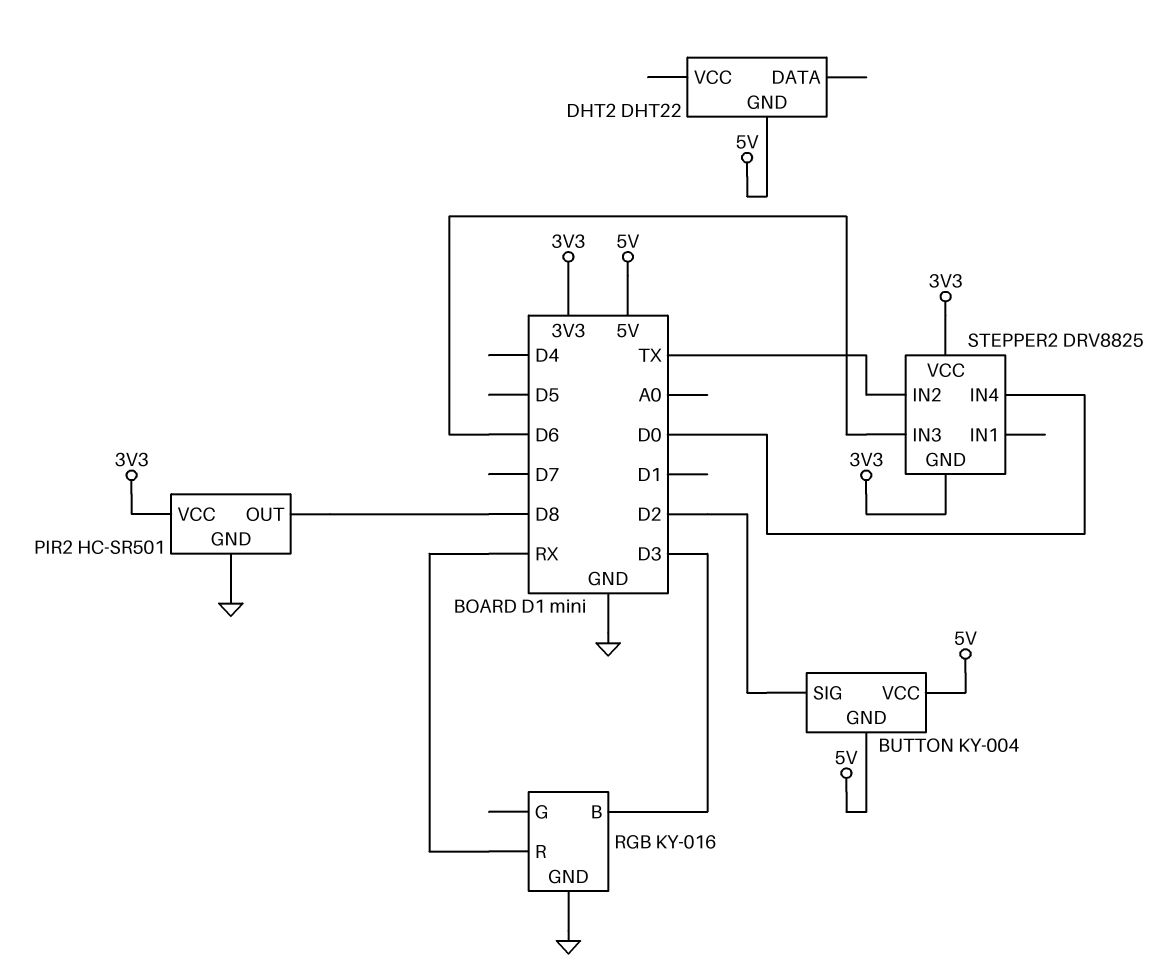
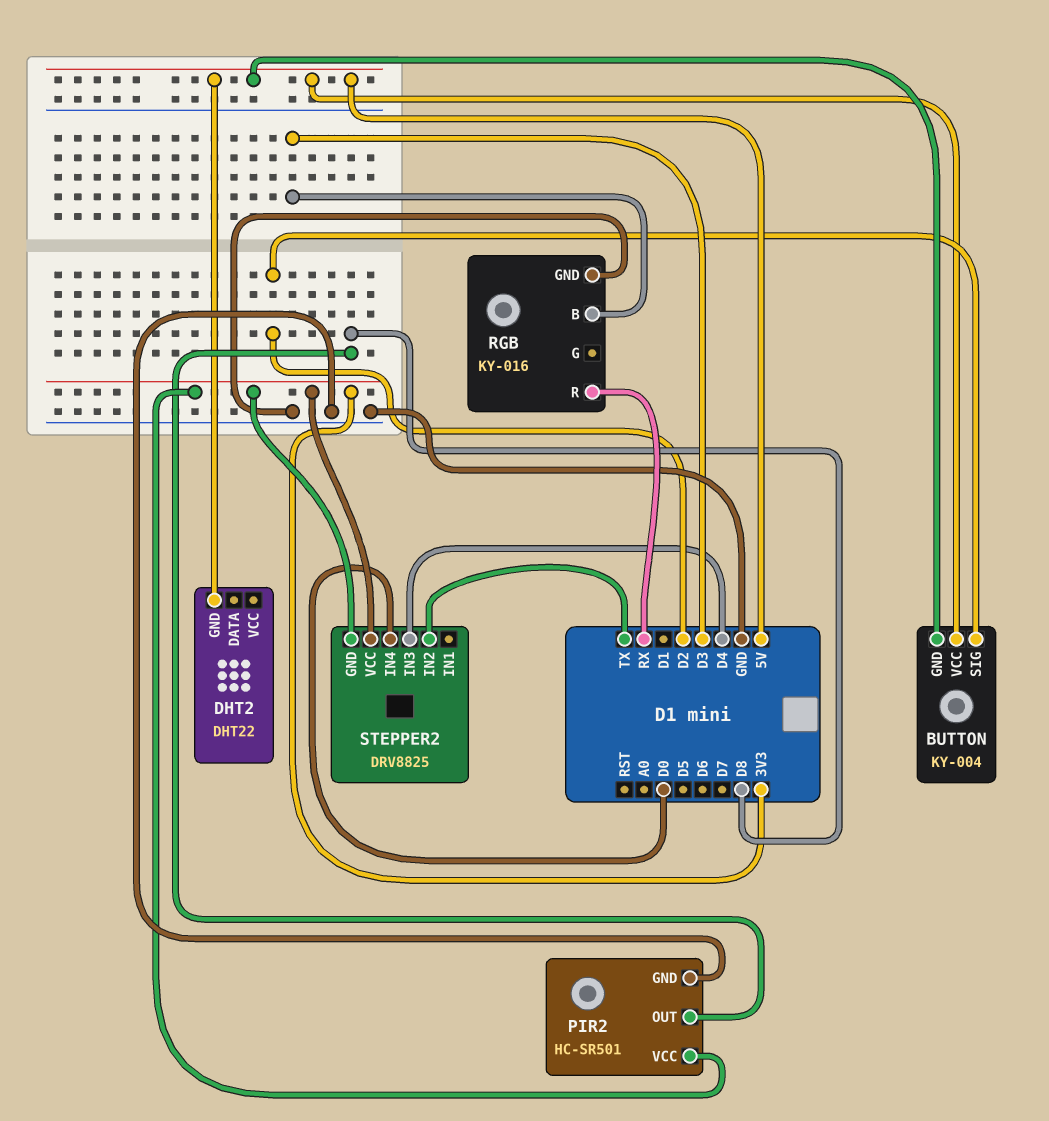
STEPPER2 pin IN3: D6 -> D4

